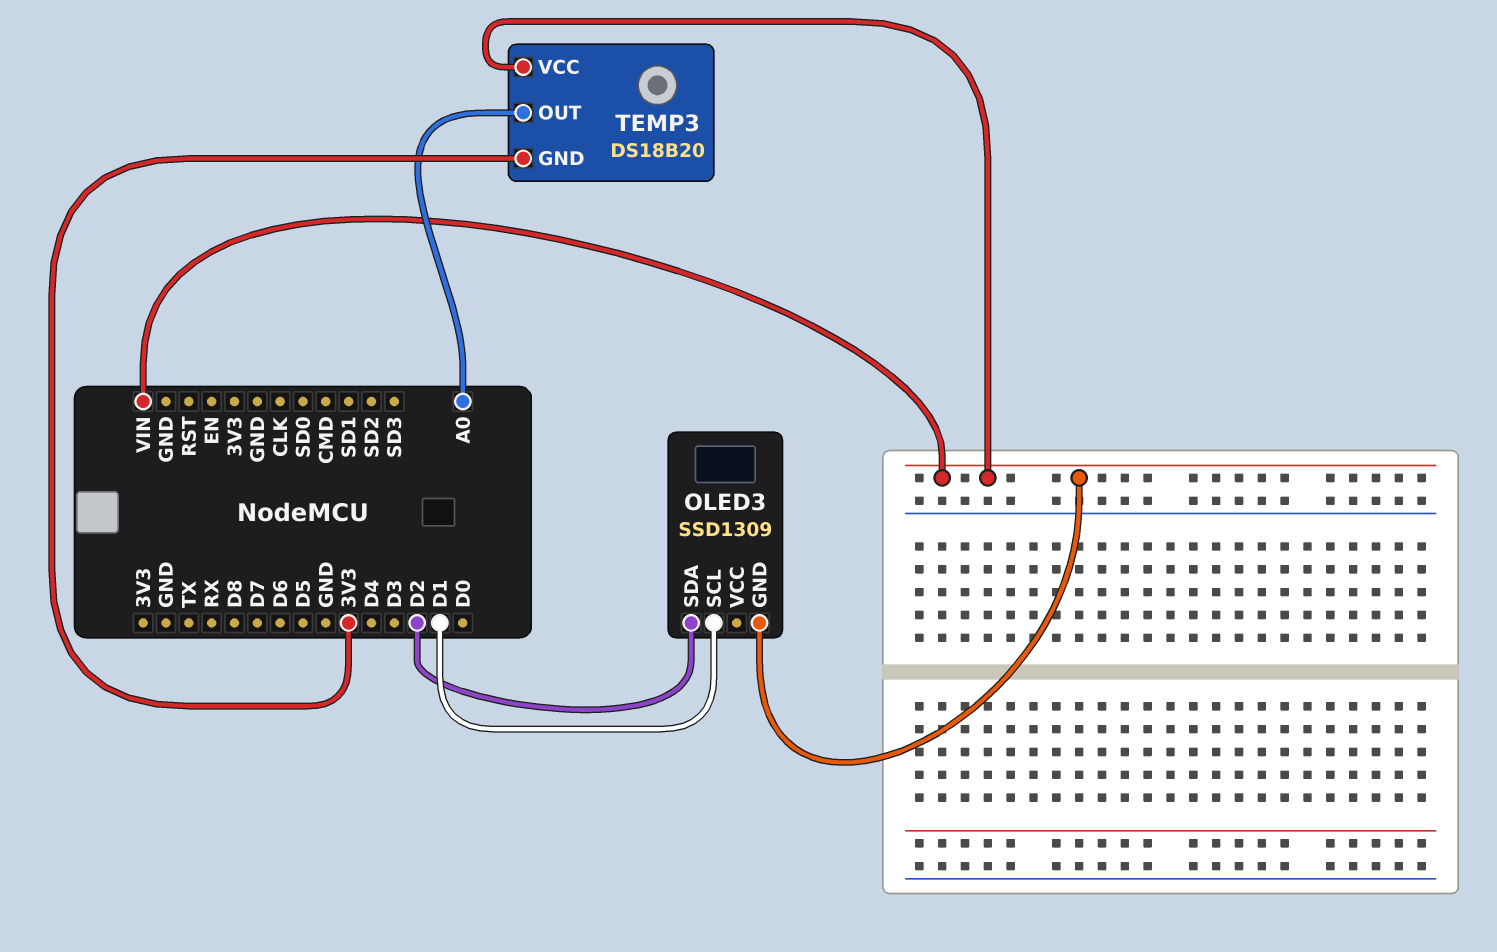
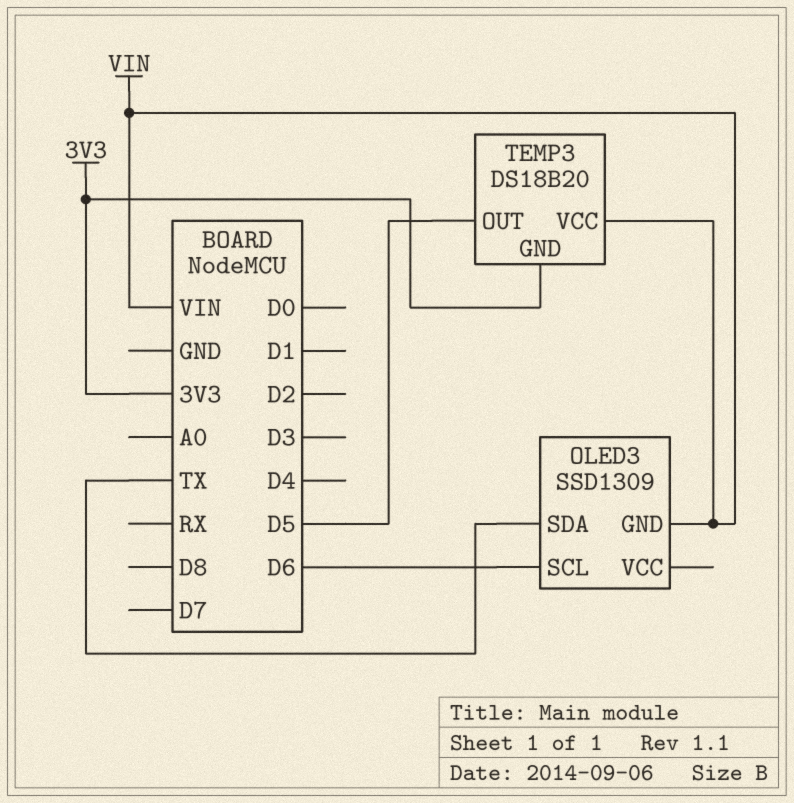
OLED3 pin SCL: D1 -> D6
OLED3 pin SDA: D2 -> TX
TEMP3 pin OUT: A0 -> D5

